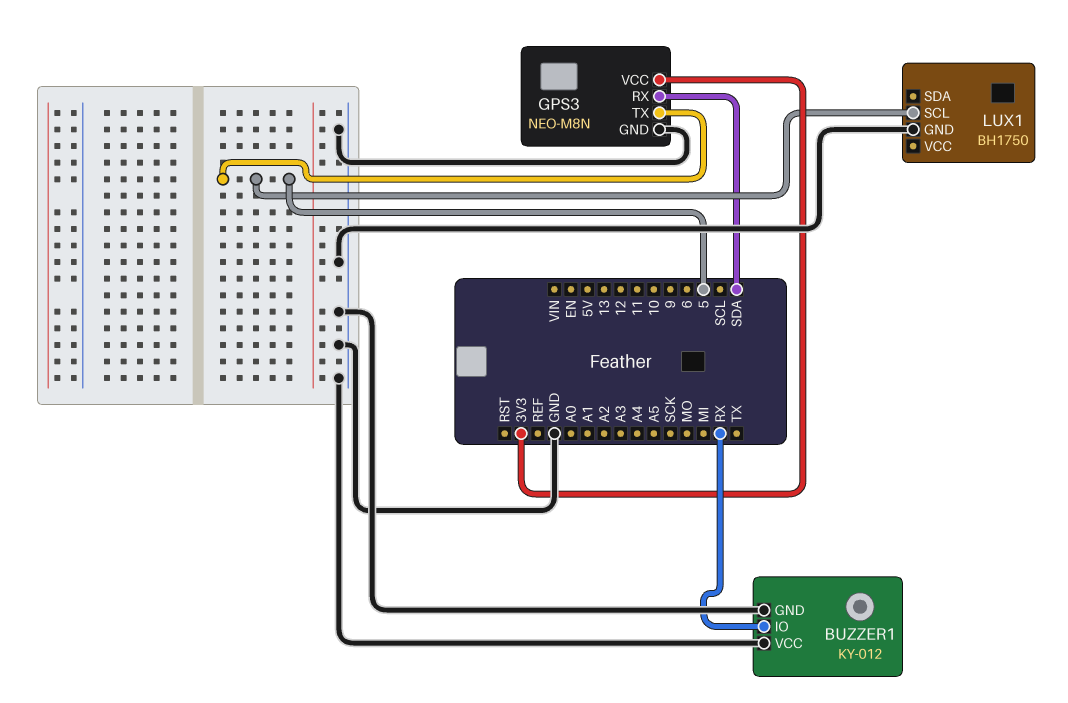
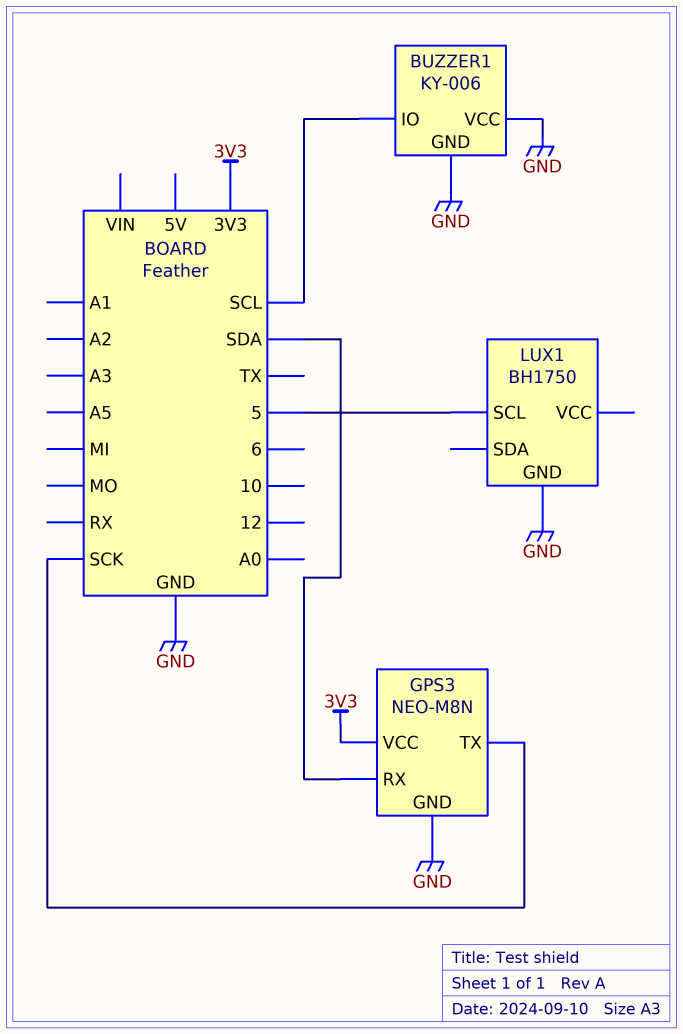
BUZZER1: KY-012 -> KY-006
BUZZER1 pin IO: RX -> SCL
GPS3 pin TX: 5 -> SCK

